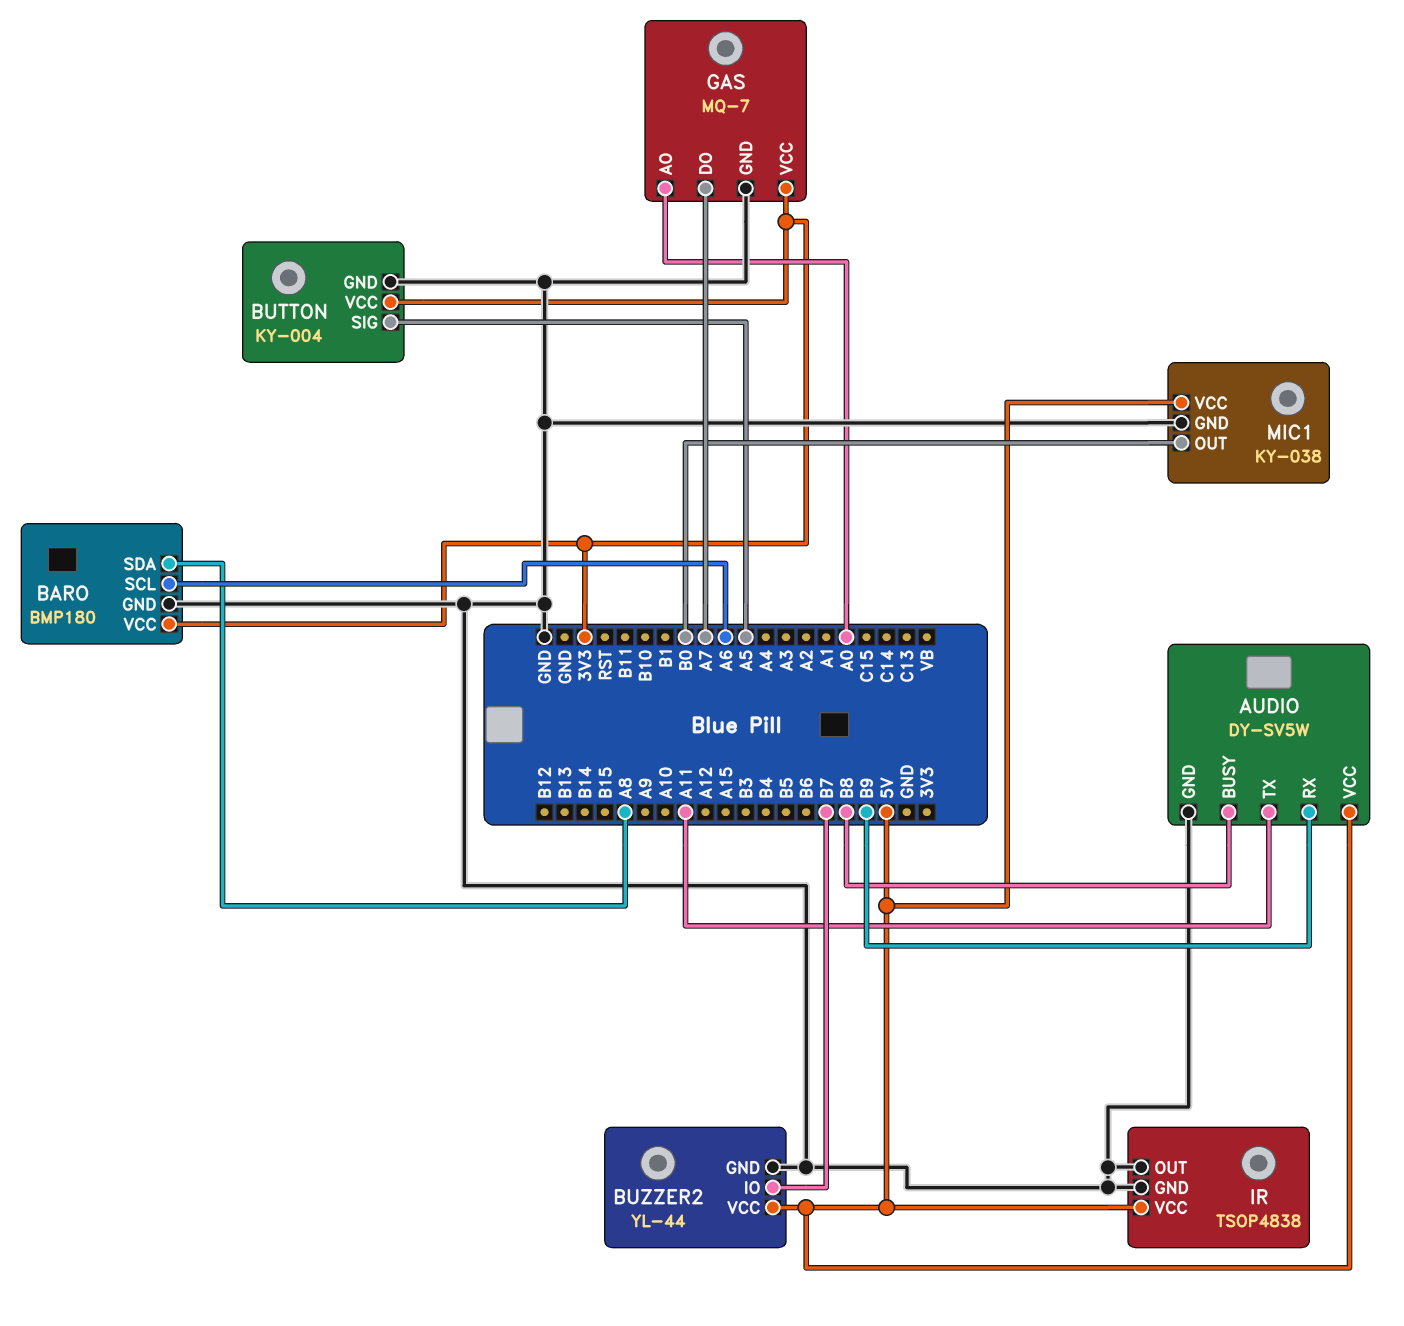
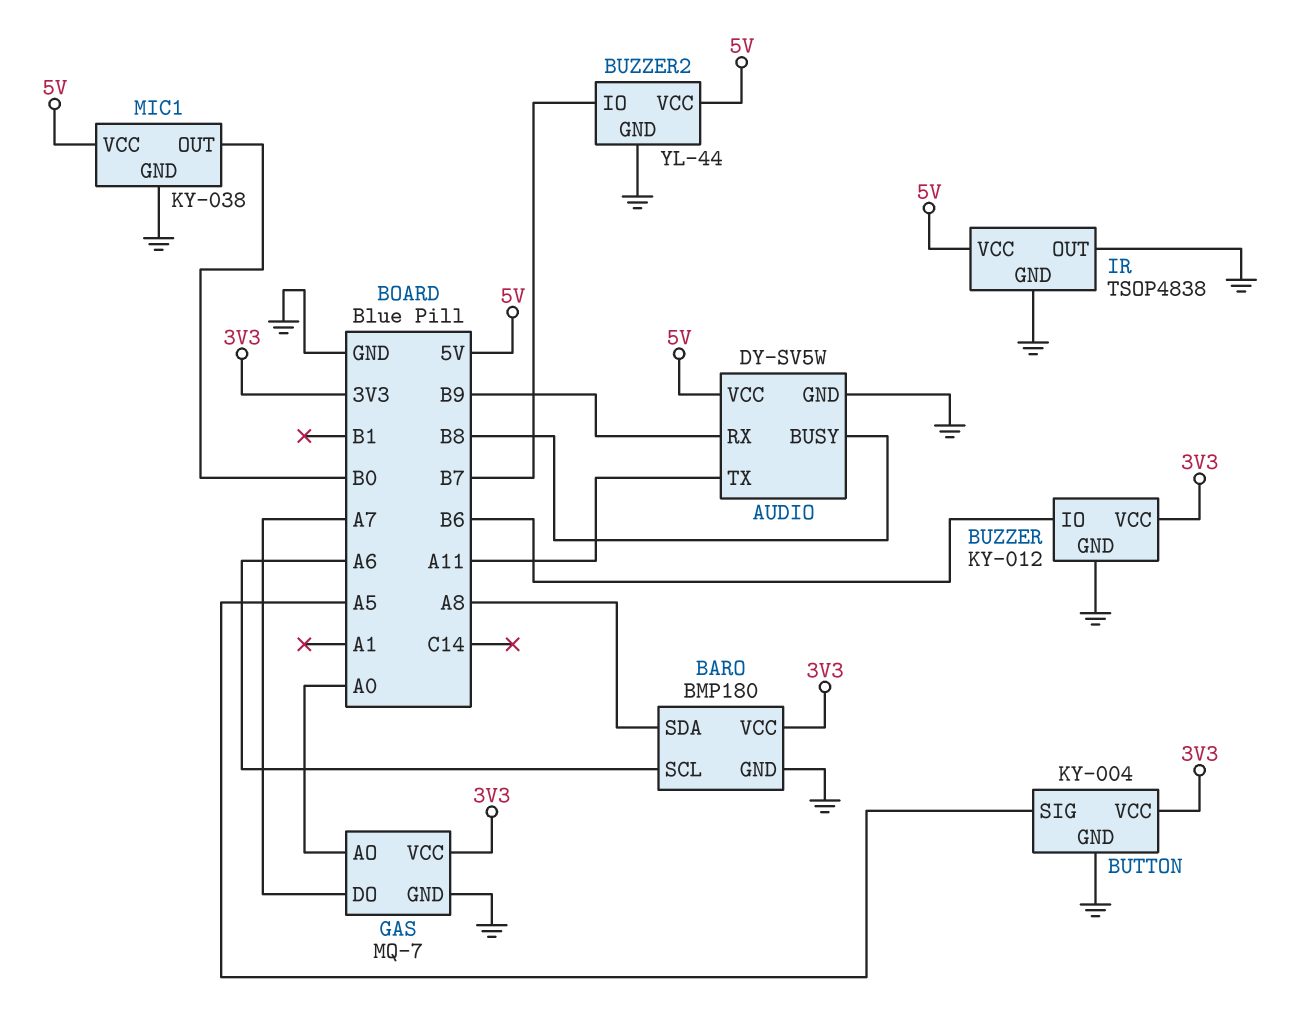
BUZZER: none -> KY-012
BUZZER pin GND: none -> GND
BUZZER pin IO: none -> B6
BUZZER pin VCC: none -> 3V3

